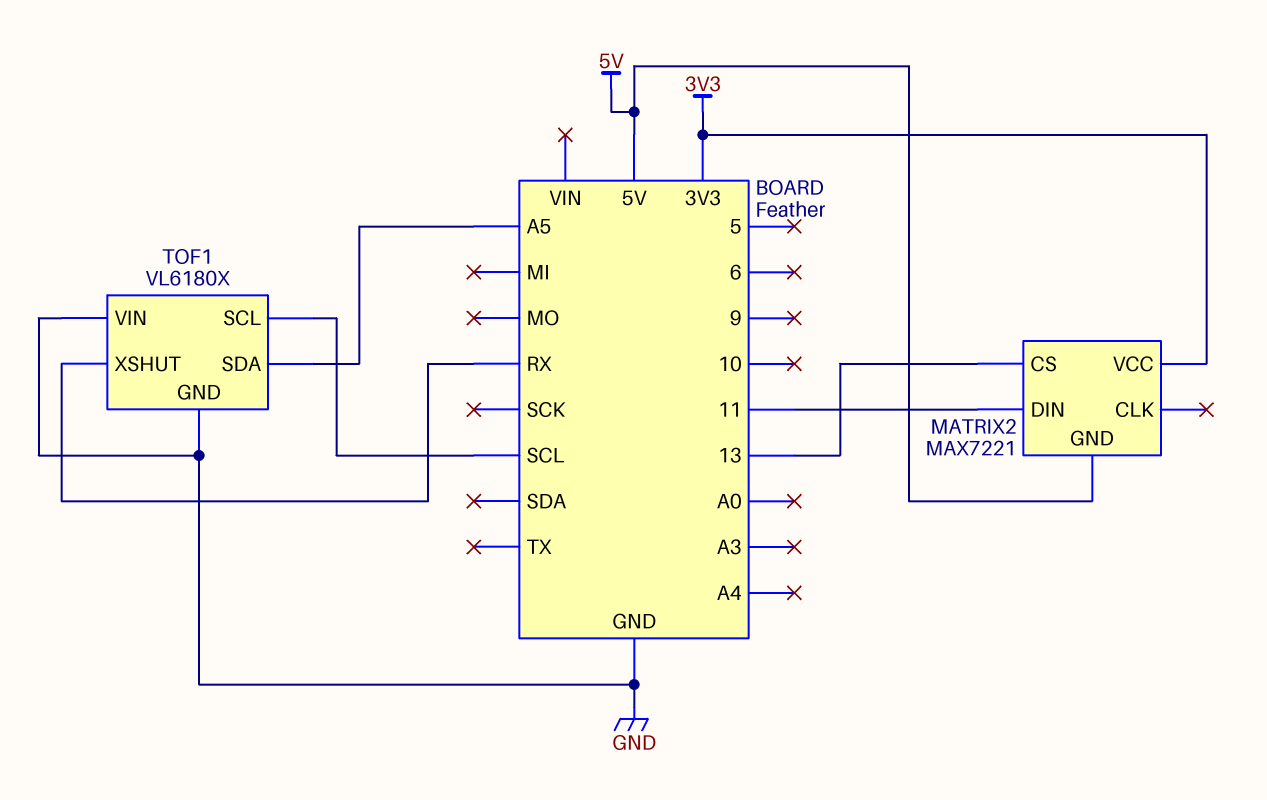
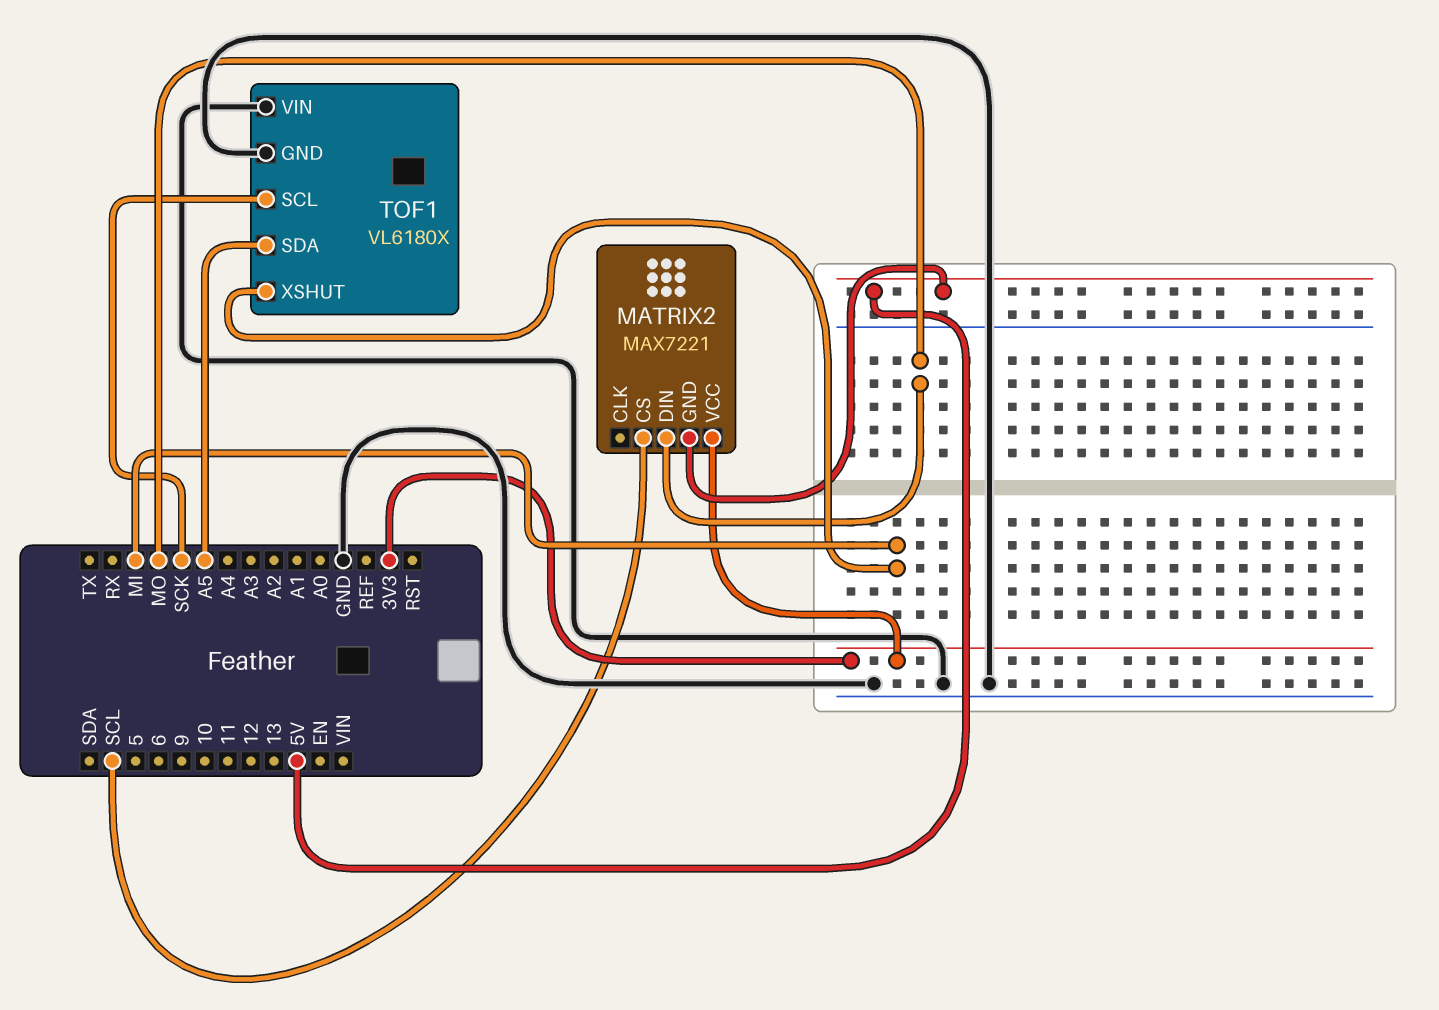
MATRIX2 pin CS: 13 -> SCL
MATRIX2 pin DIN: 11 -> MO
TOF1 pin SCL: SCL -> SCK
TOF1 pin XSHUT: RX -> MI

